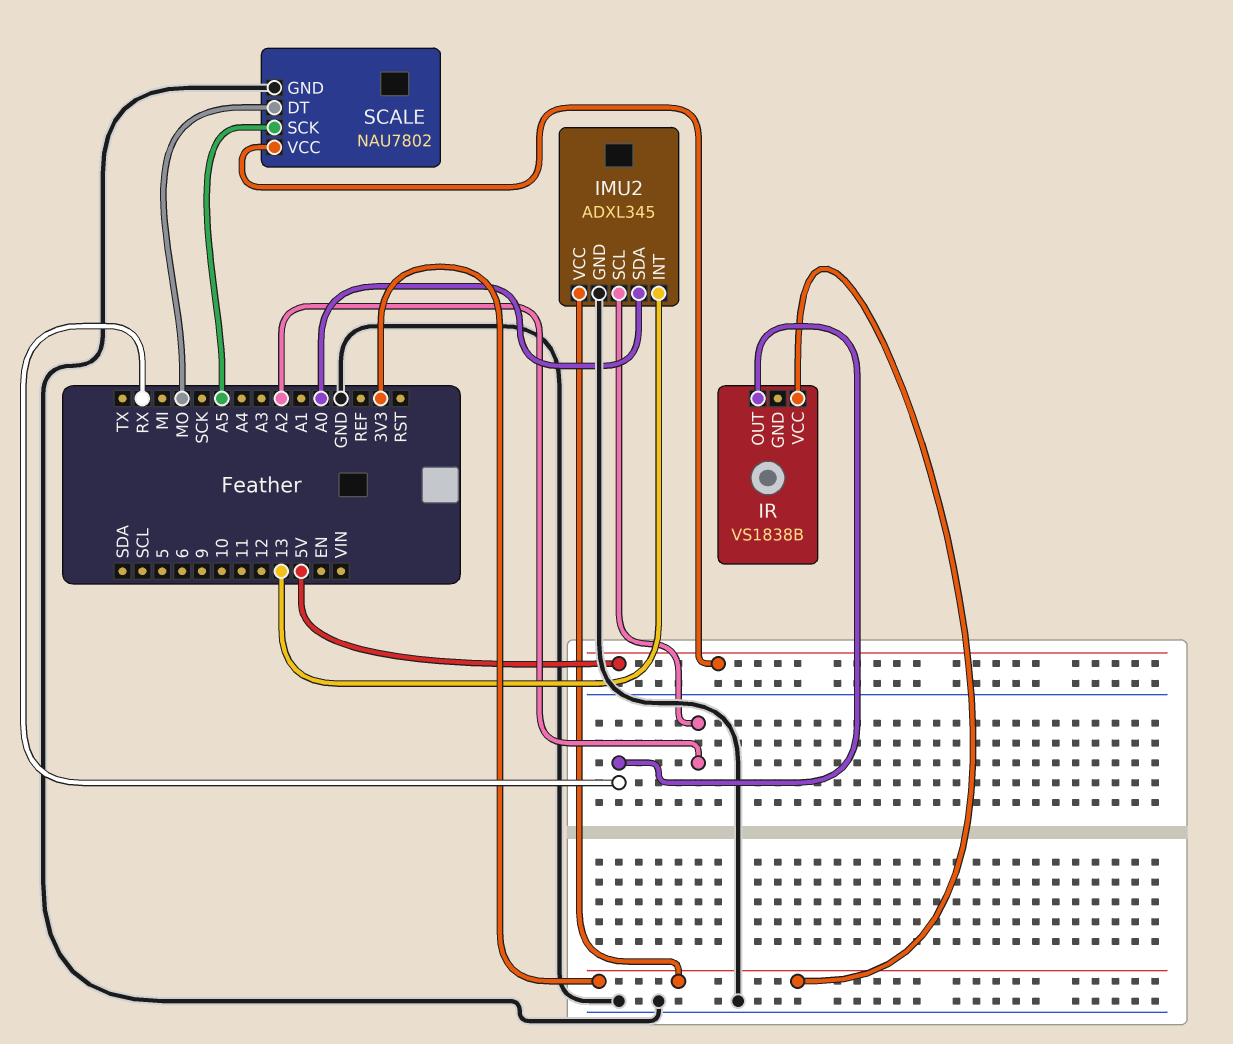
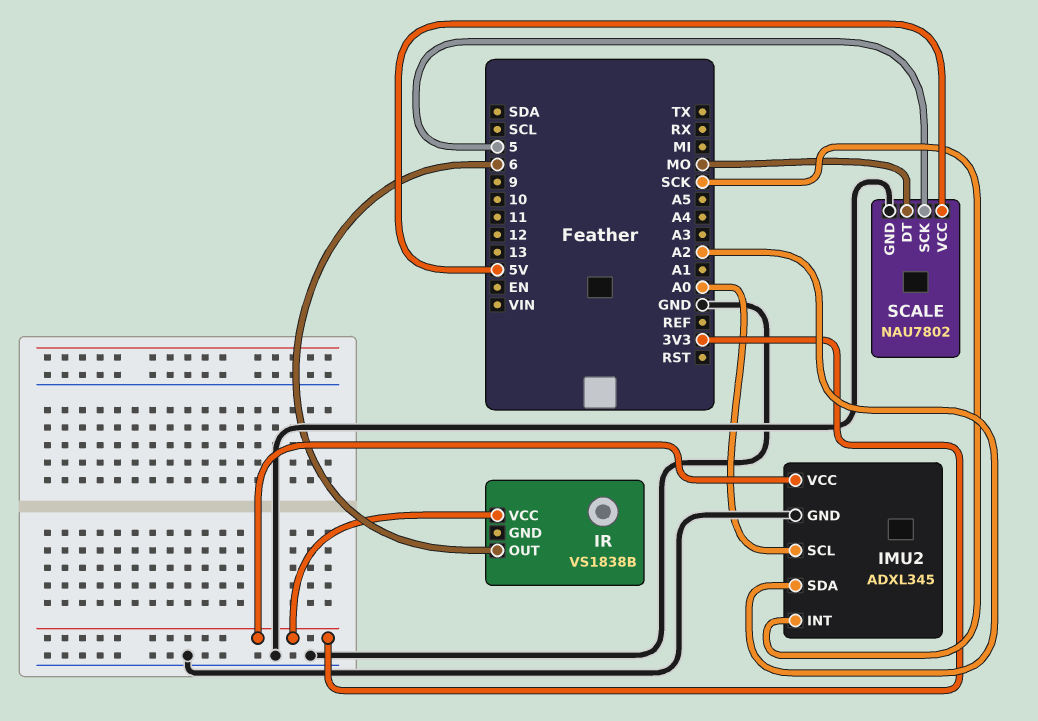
IMU2 pin INT: 13 -> SCK
IMU2 pin SCL: A2 -> A0
IMU2 pin SDA: A0 -> A2
IR pin OUT: RX -> 6
SCALE pin SCK: A5 -> 5

